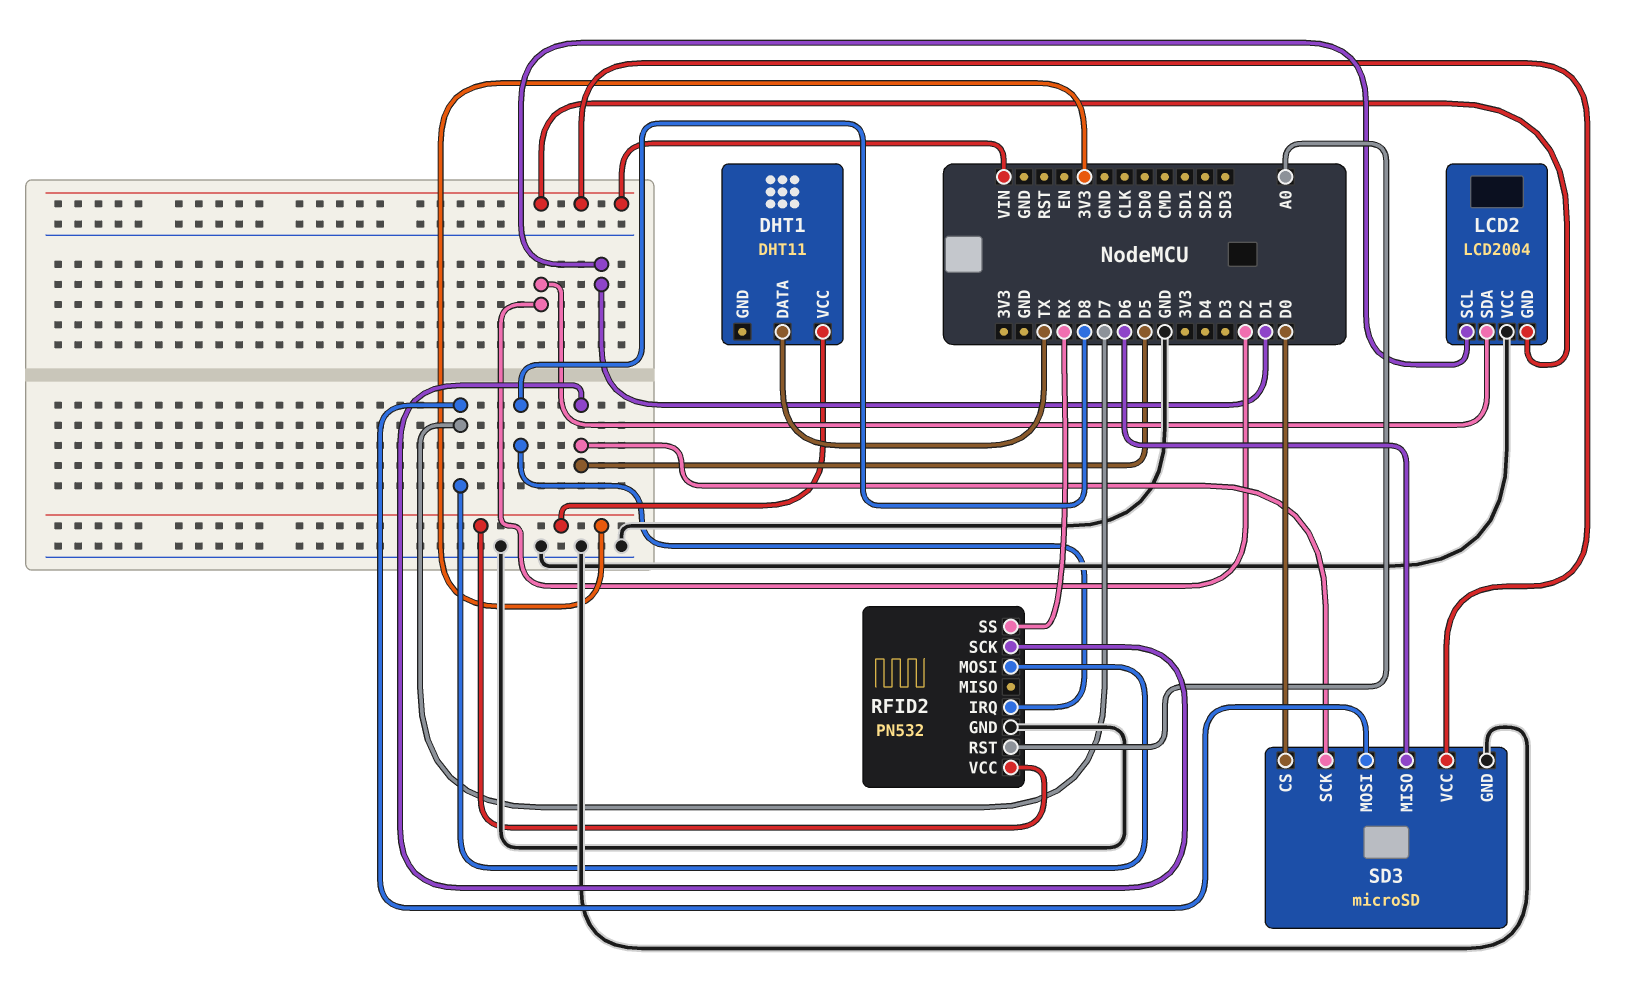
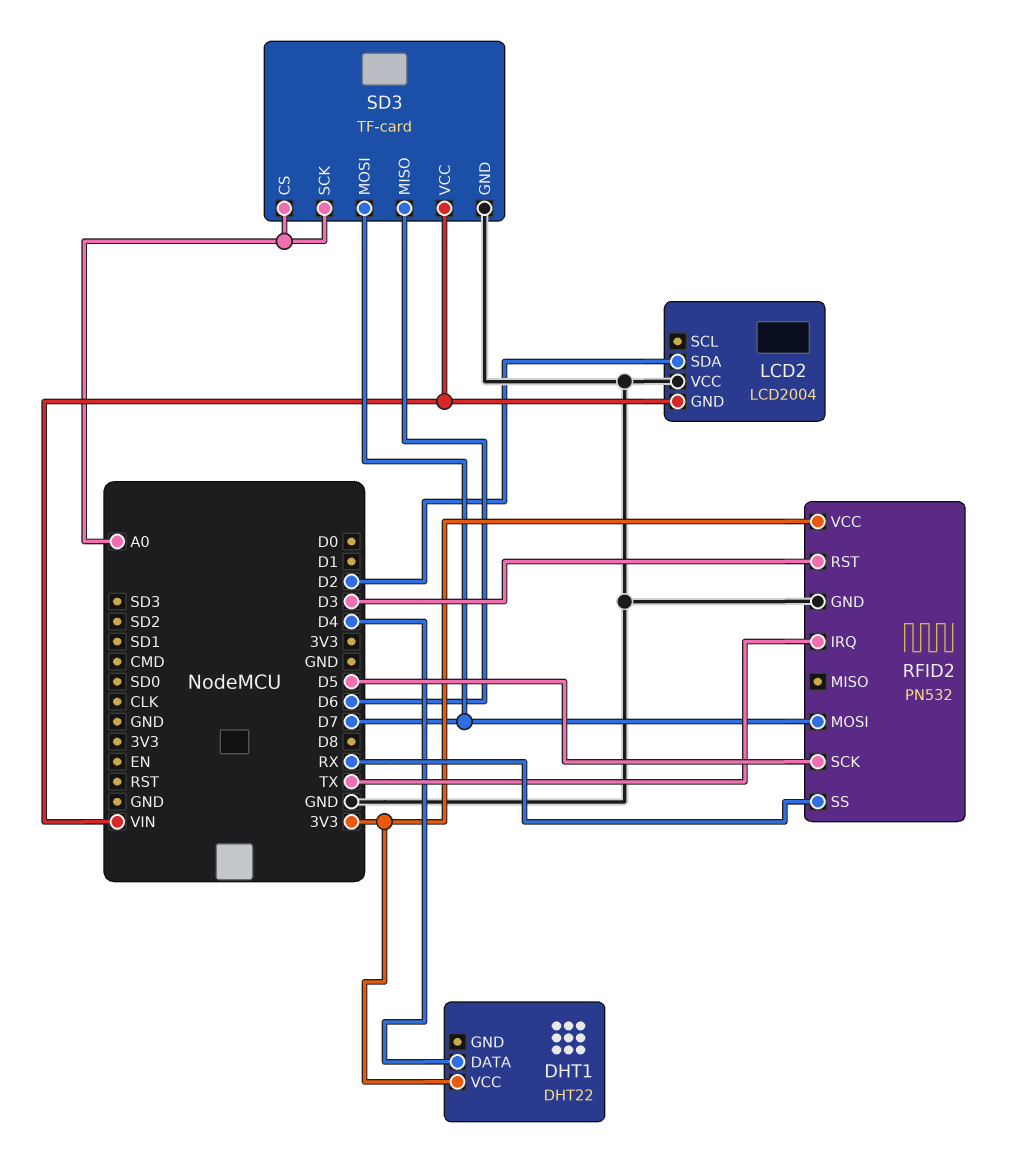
DHT1: DHT11 -> DHT22
DHT1 pin DATA: TX -> D4
LCD2 pin SCL: D1 -> none
RFID2 pin IRQ: D8 -> TX
RFID2 pin RST: A0 -> D3
SD3: microSD -> TF-card
SD3 pin CS: D0 -> A0
SD3 pin SCK: D5 -> A0

